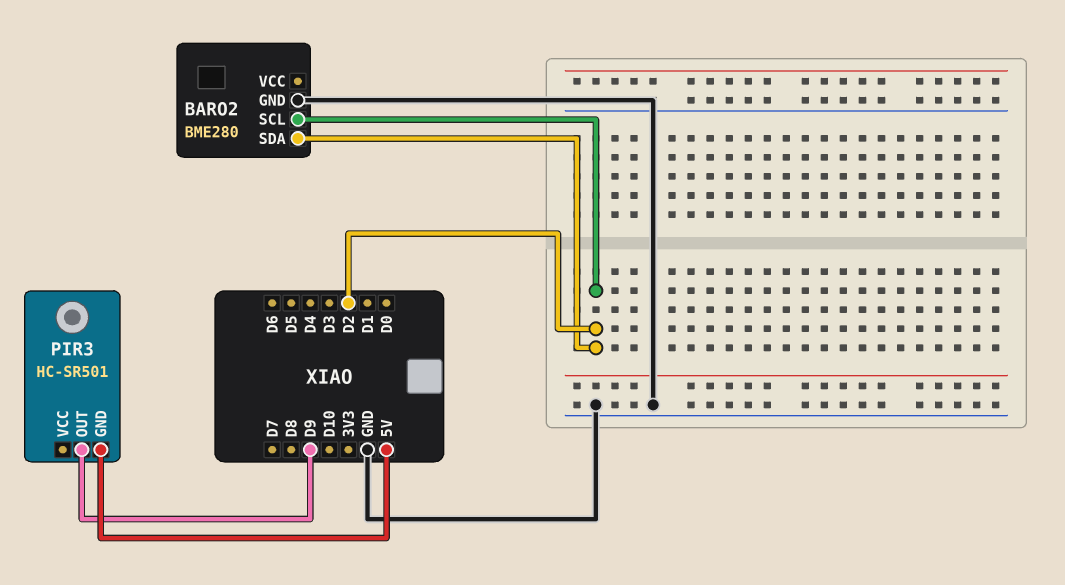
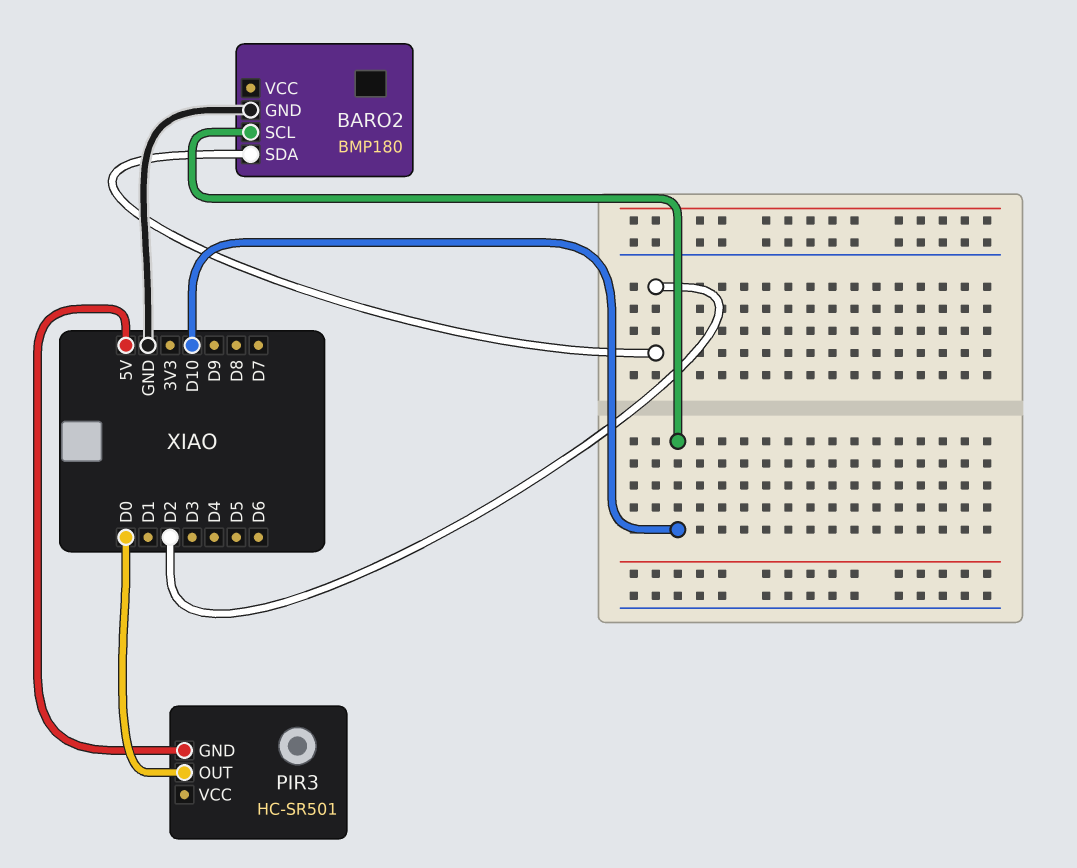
BARO2: BME280 -> BMP180
BARO2 pin SCL: D2 -> D10
PIR3 pin OUT: D9 -> D0

